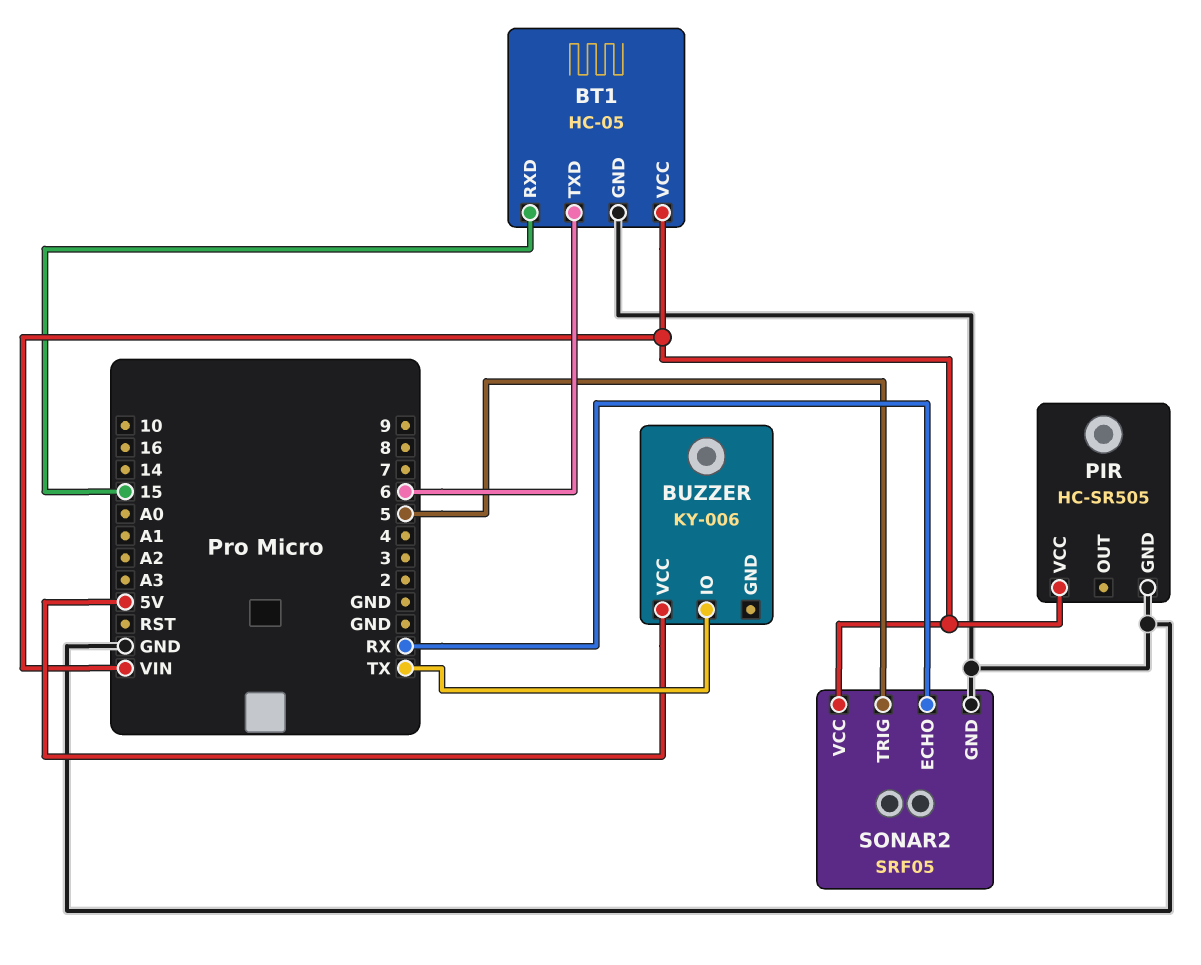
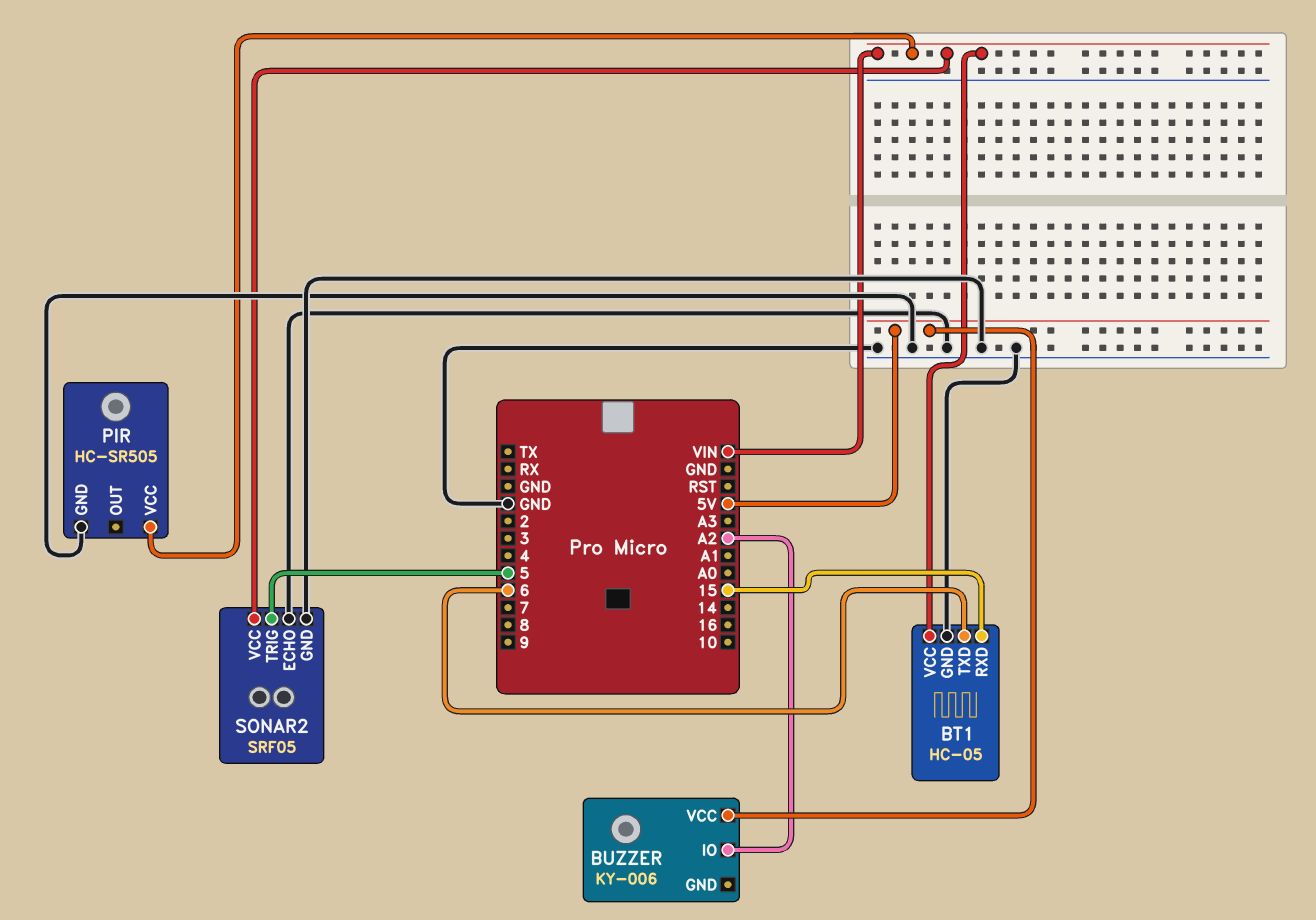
BUZZER pin IO: TX -> A2
SONAR2 pin ECHO: RX -> GND

